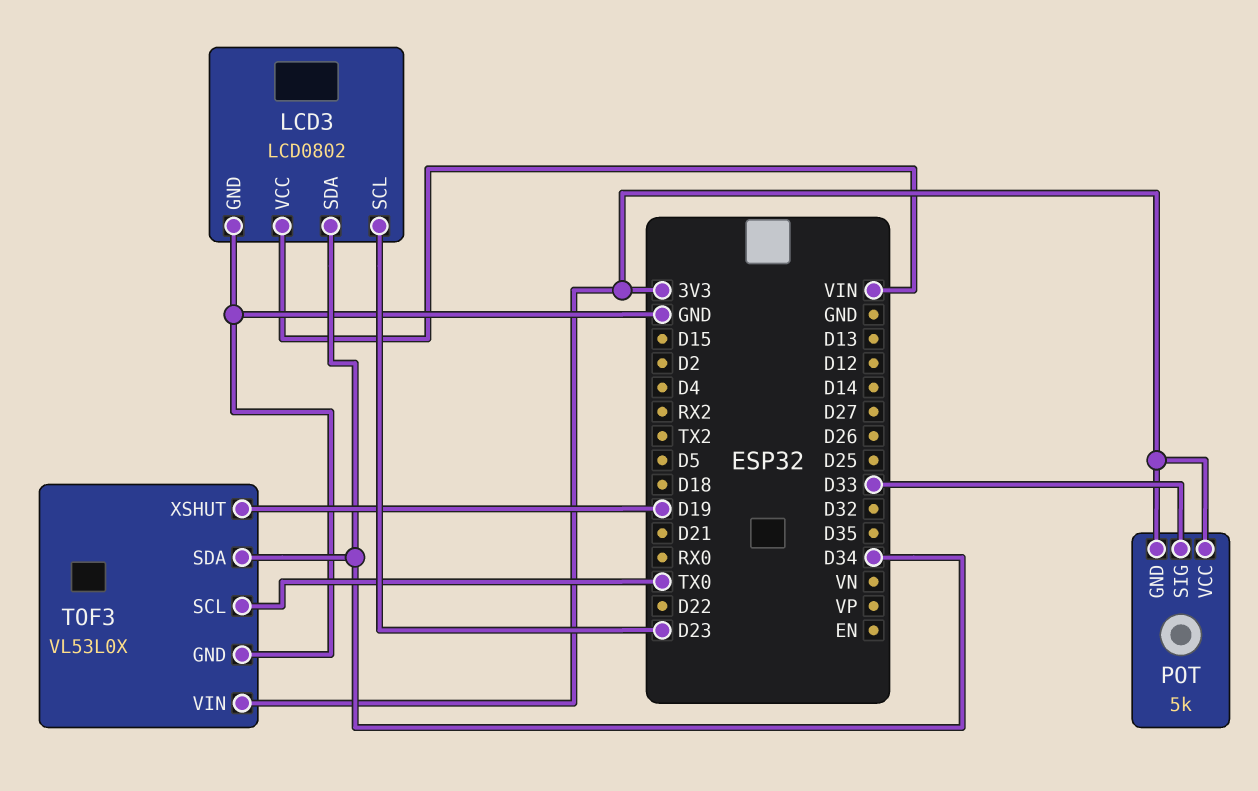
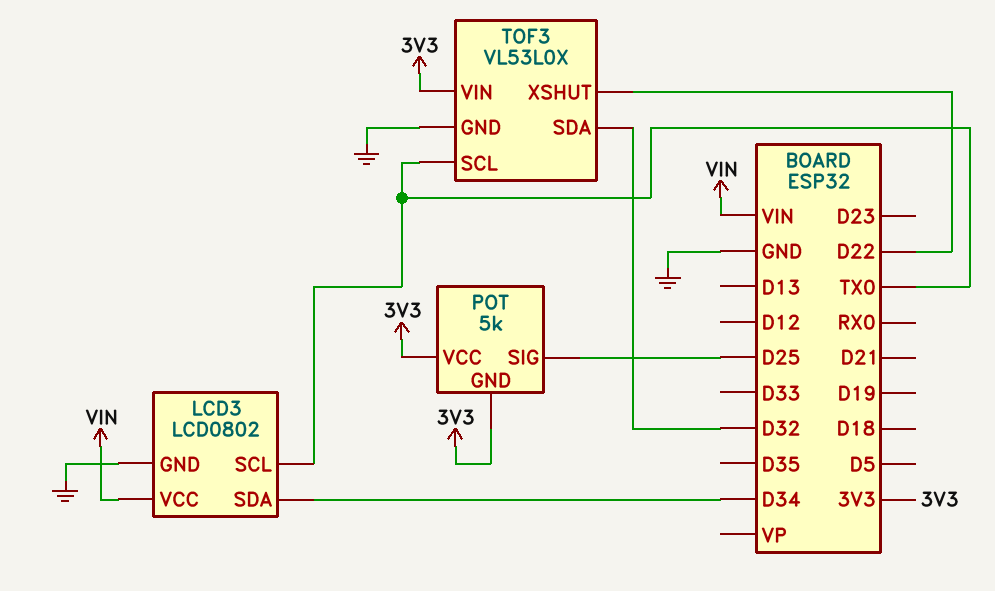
LCD3 pin SCL: D23 -> TX0
POT pin SIG: D33 -> D25
TOF3 pin SDA: D34 -> D32
TOF3 pin XSHUT: D19 -> D22

